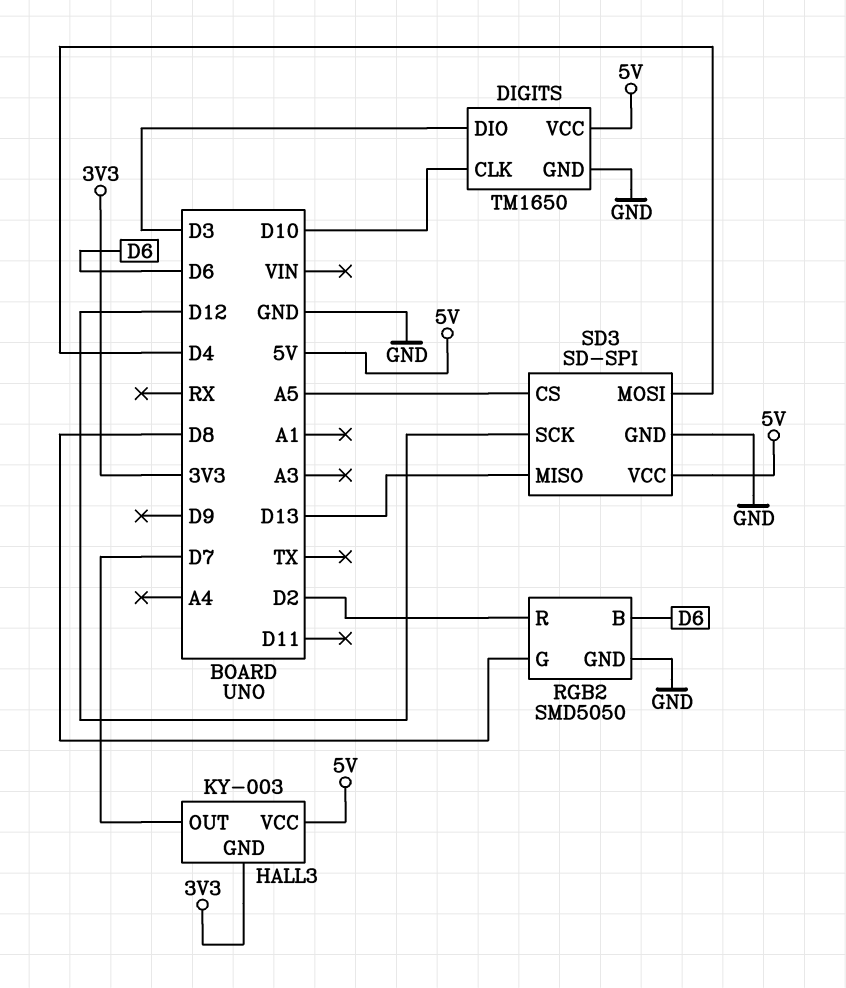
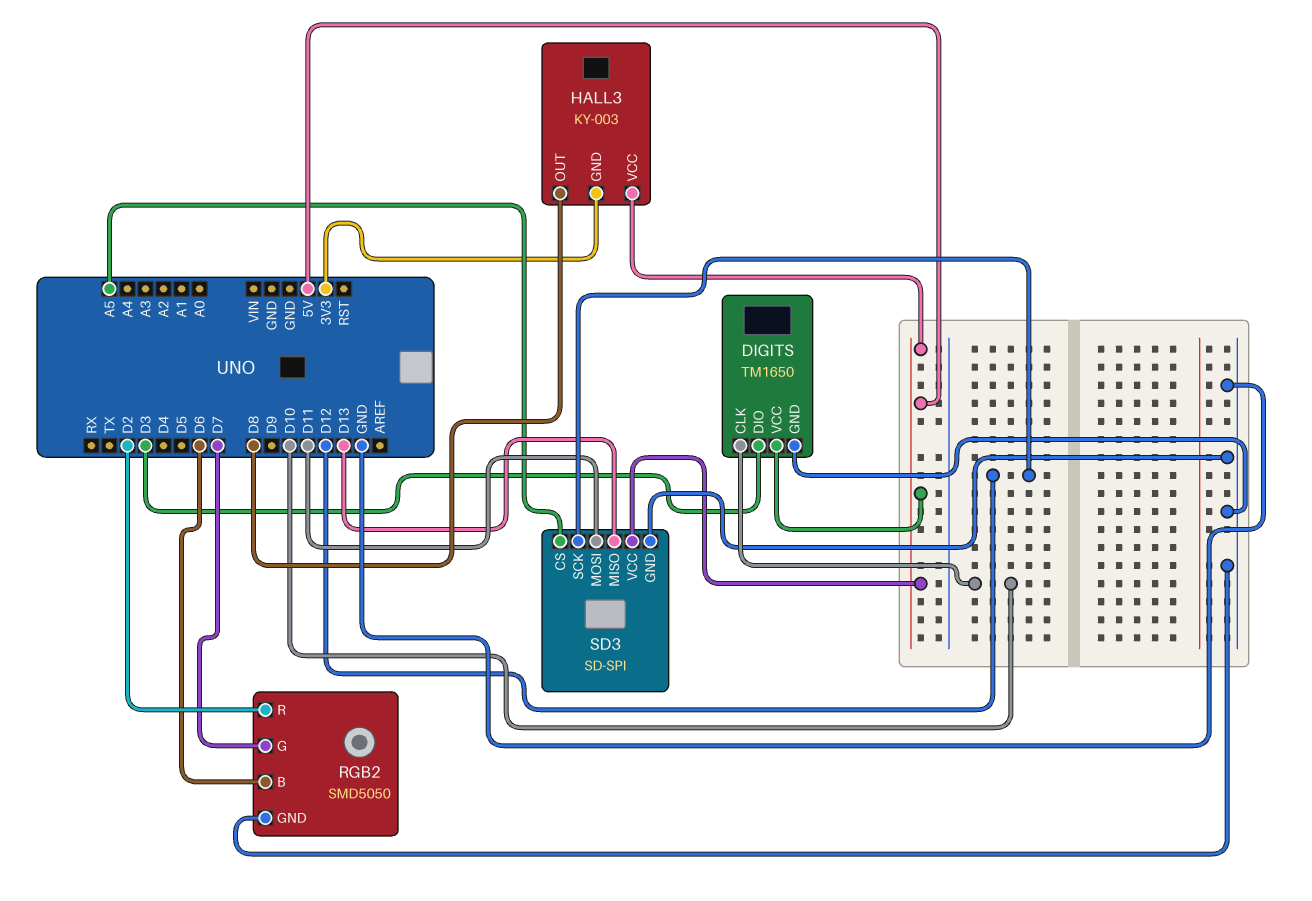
HALL3 pin OUT: D7 -> D8
RGB2 pin G: D8 -> D7
SD3 pin MOSI: D4 -> D11

